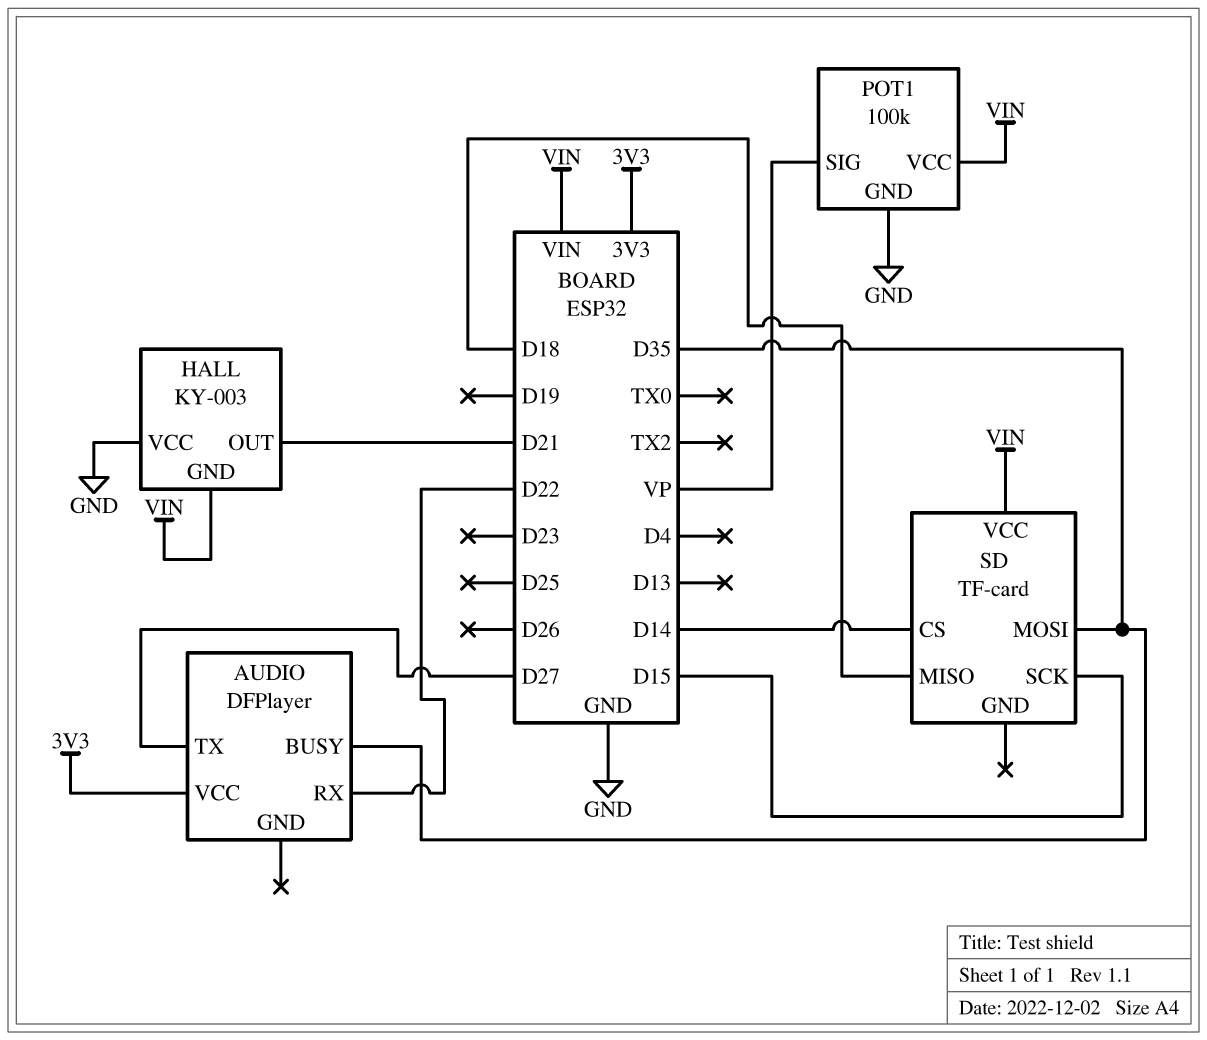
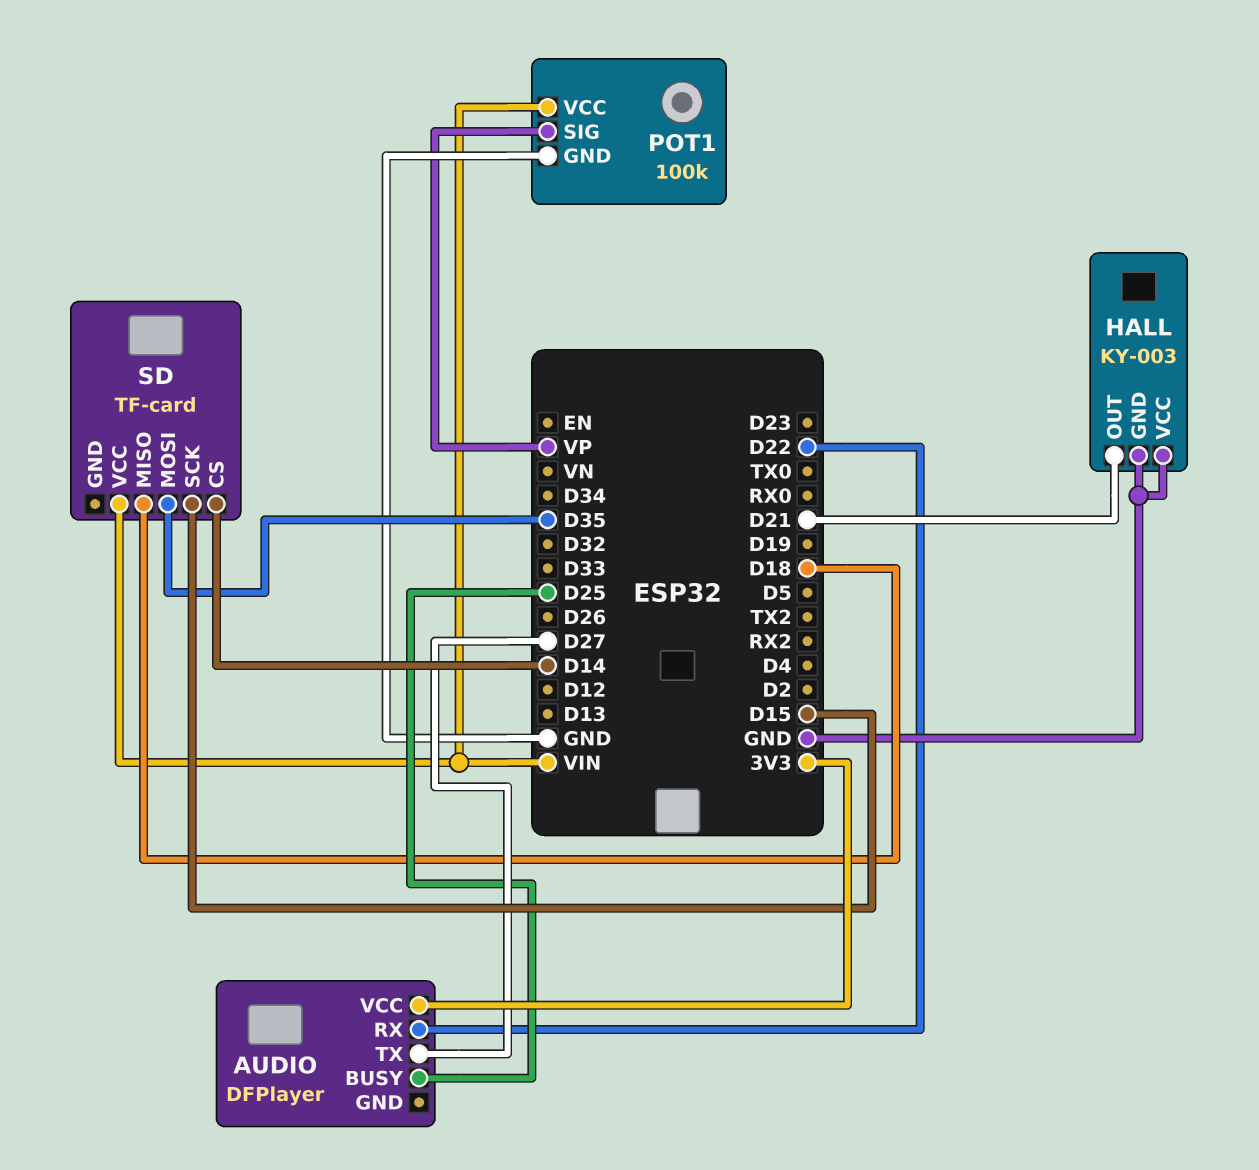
AUDIO pin BUSY: D35 -> D25
HALL pin GND: VIN -> GND

